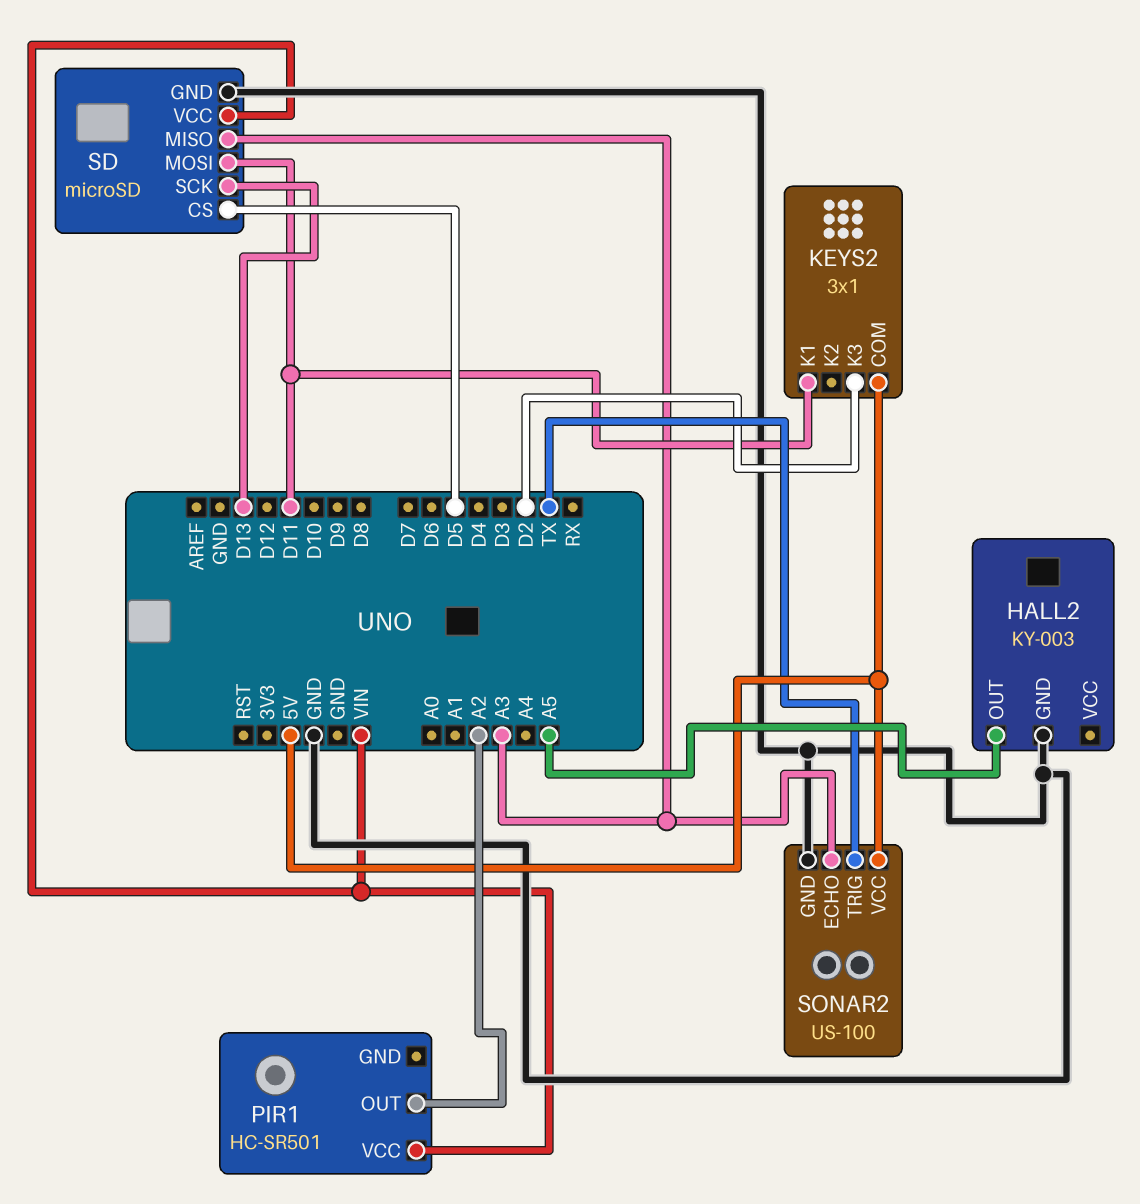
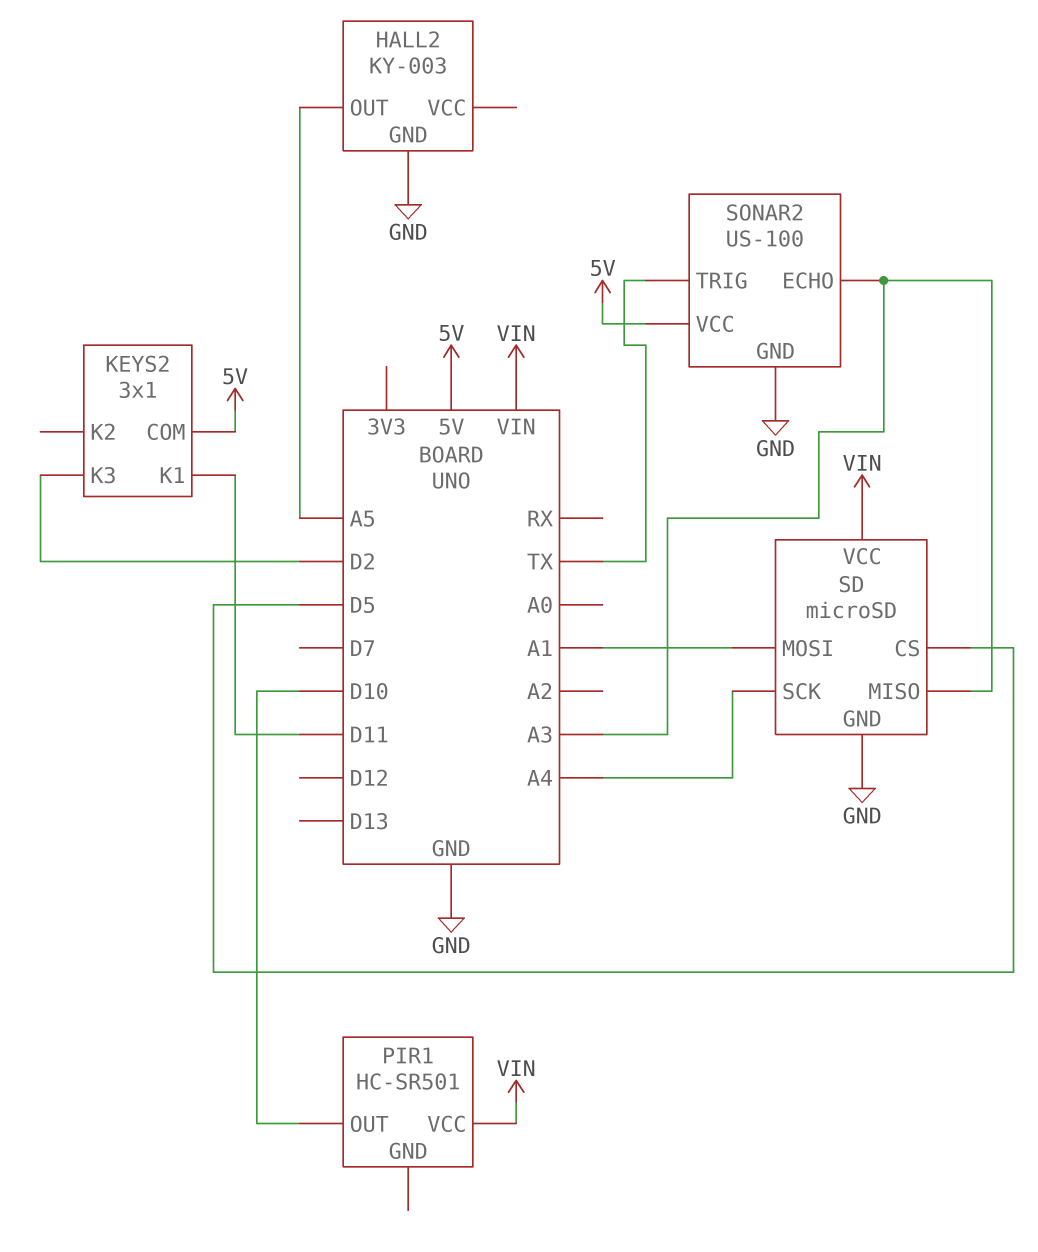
PIR1 pin OUT: A2 -> D10
SD pin MOSI: D11 -> A1
SD pin SCK: D13 -> A4

